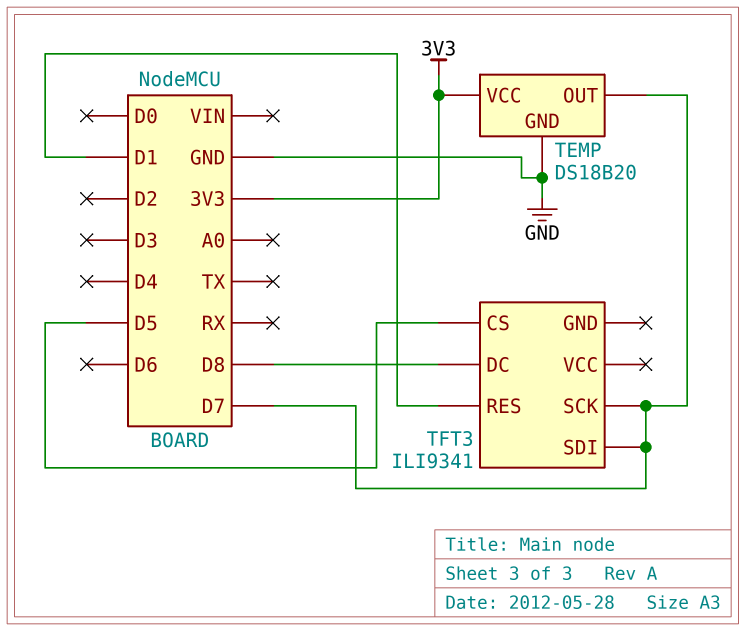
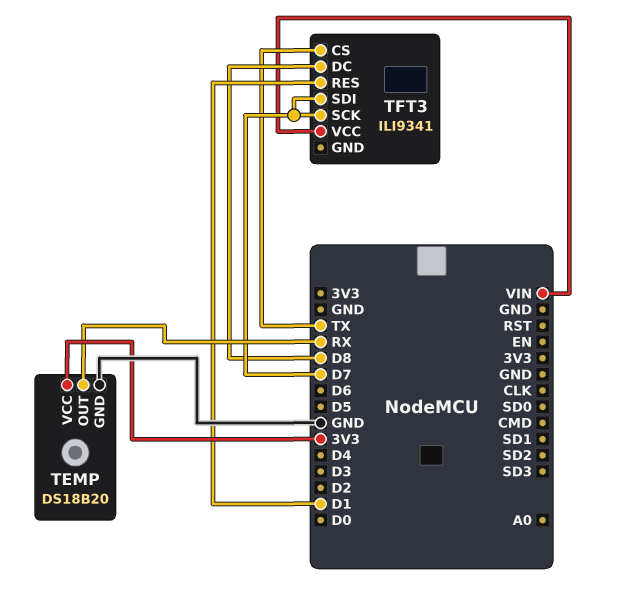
TEMP pin OUT: D7 -> RX
TFT3 pin CS: D5 -> TX
TFT3 pin VCC: none -> VIN

